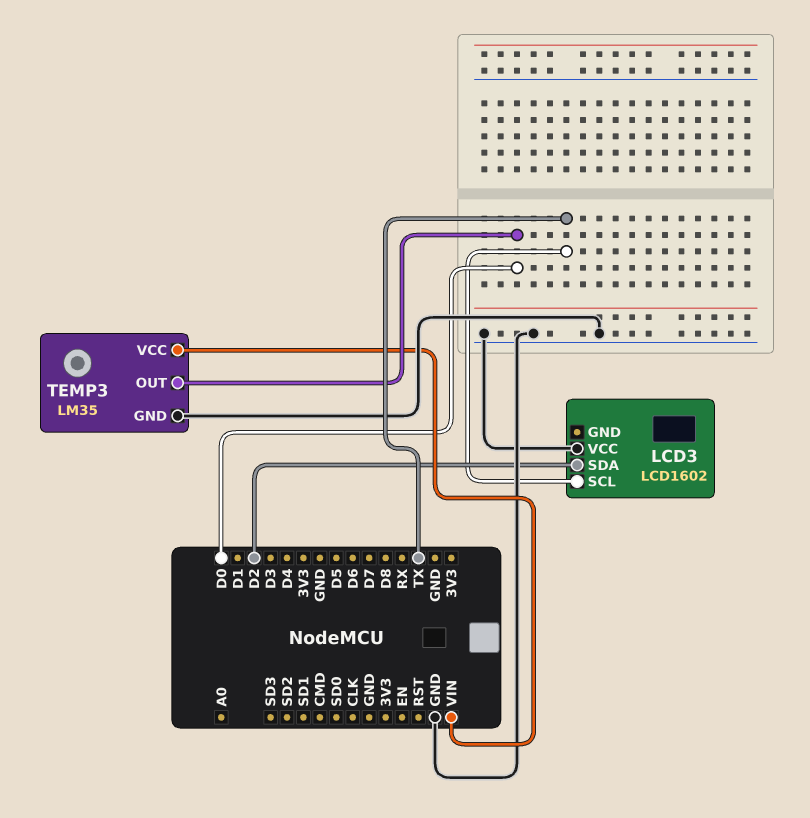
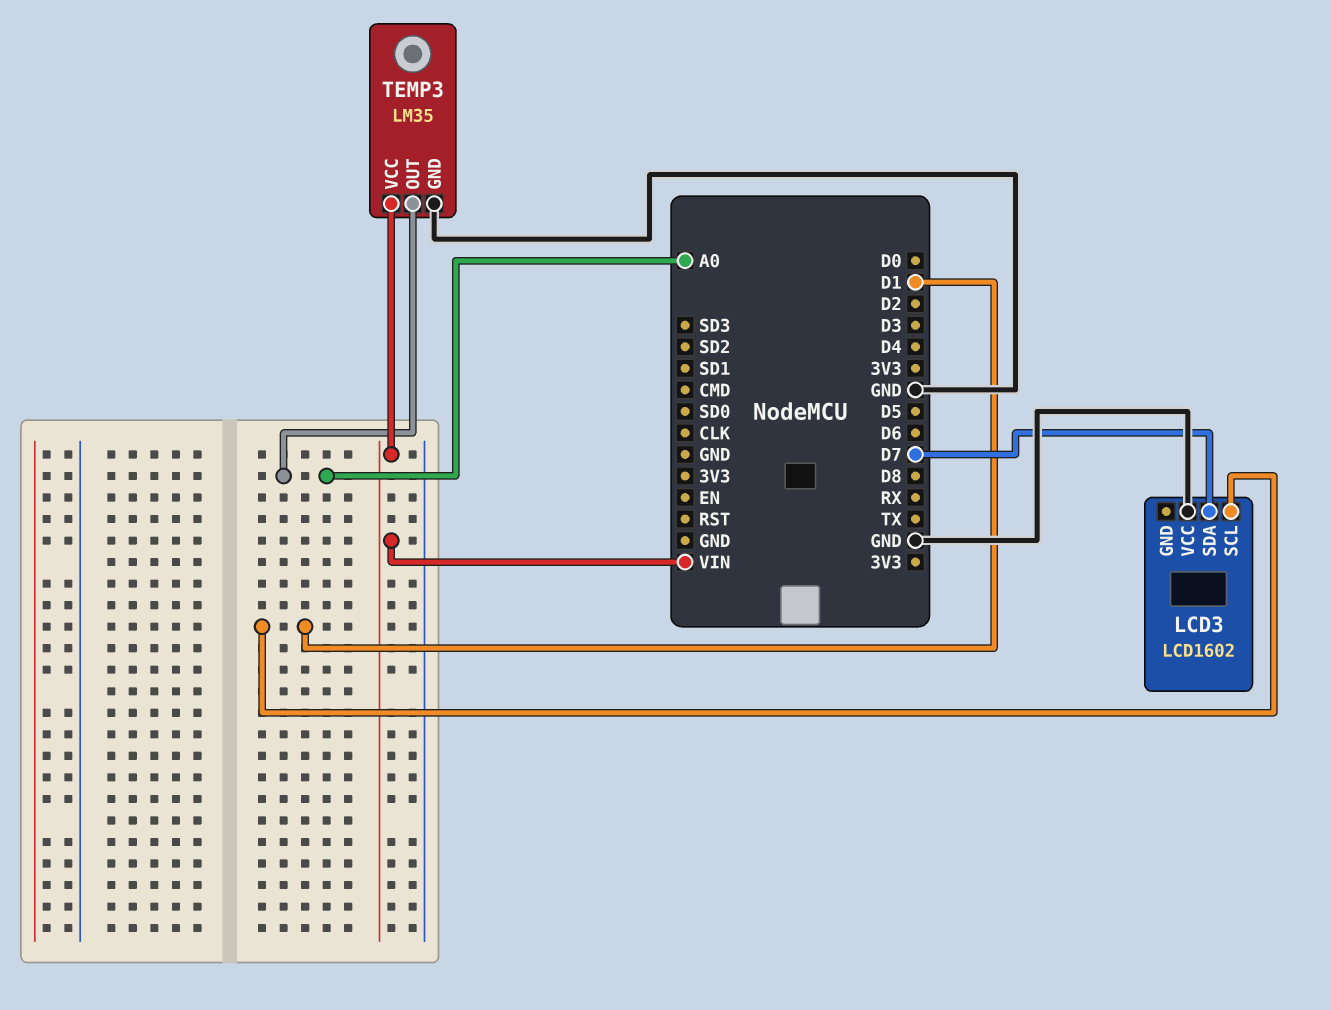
LCD3 pin SCL: TX -> D1
LCD3 pin SDA: D2 -> D7
TEMP3 pin OUT: D0 -> A0

